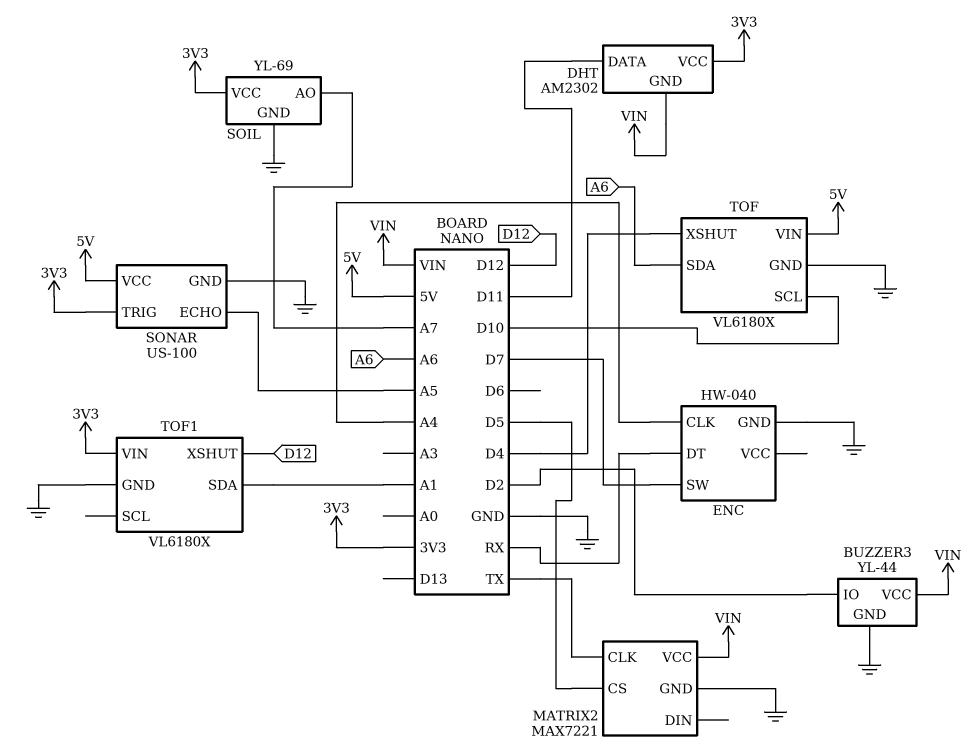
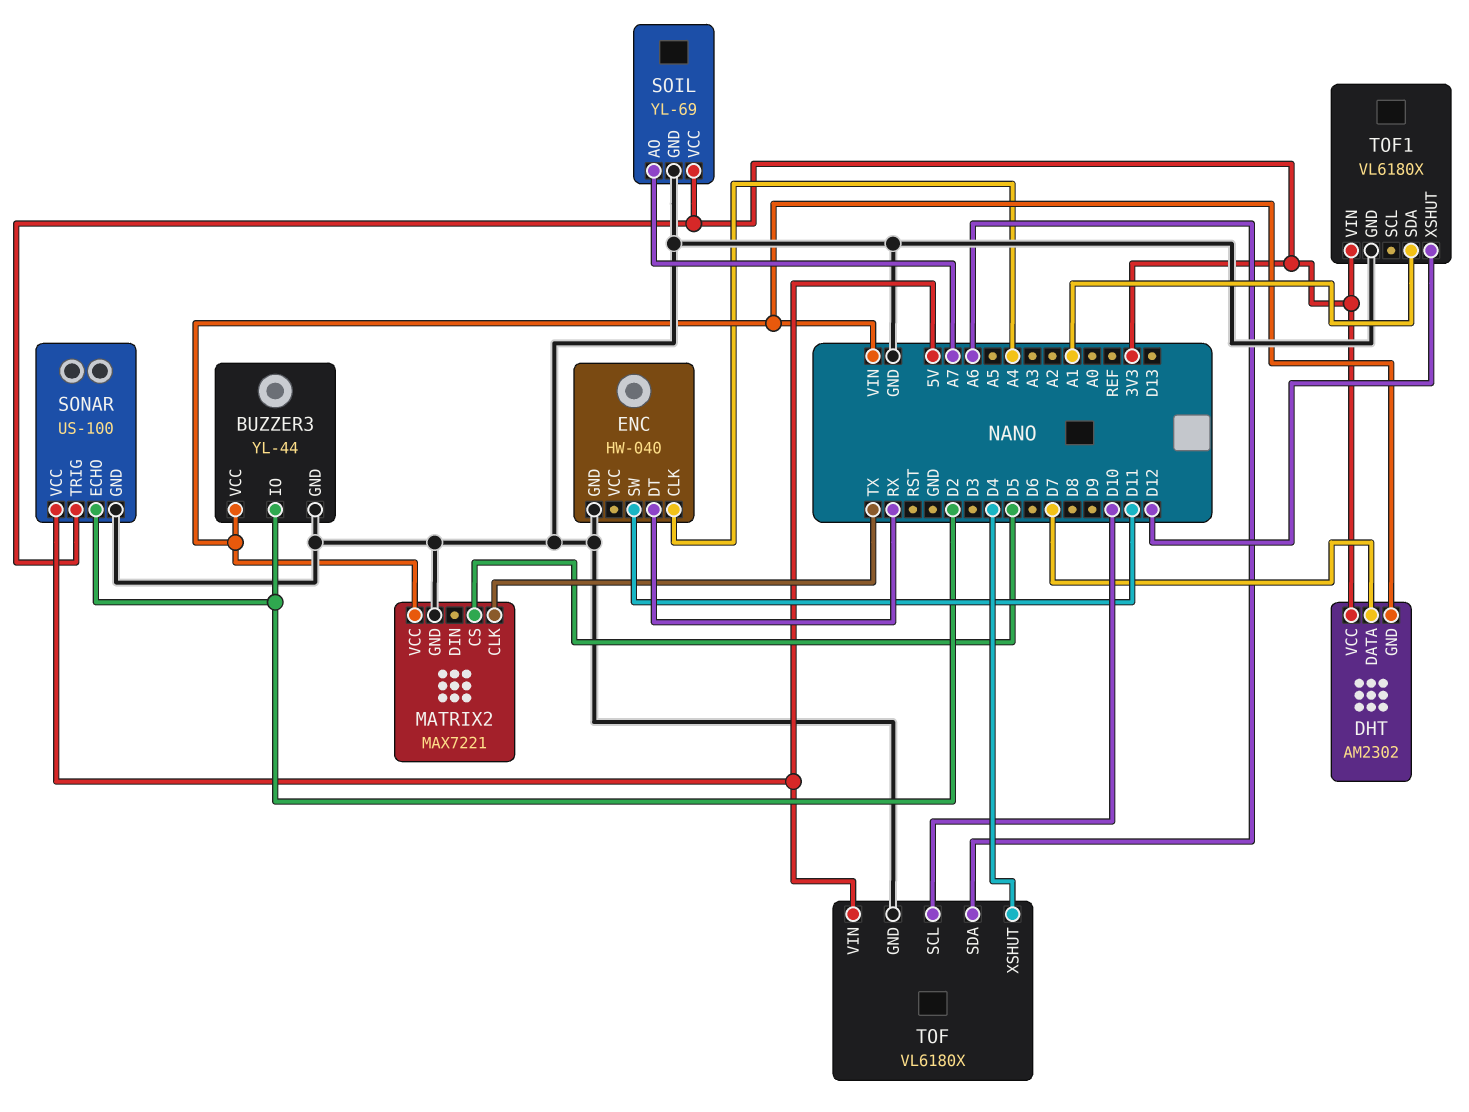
DHT pin DATA: D11 -> D7
ENC pin SW: D7 -> D11
SONAR pin ECHO: A5 -> D2

